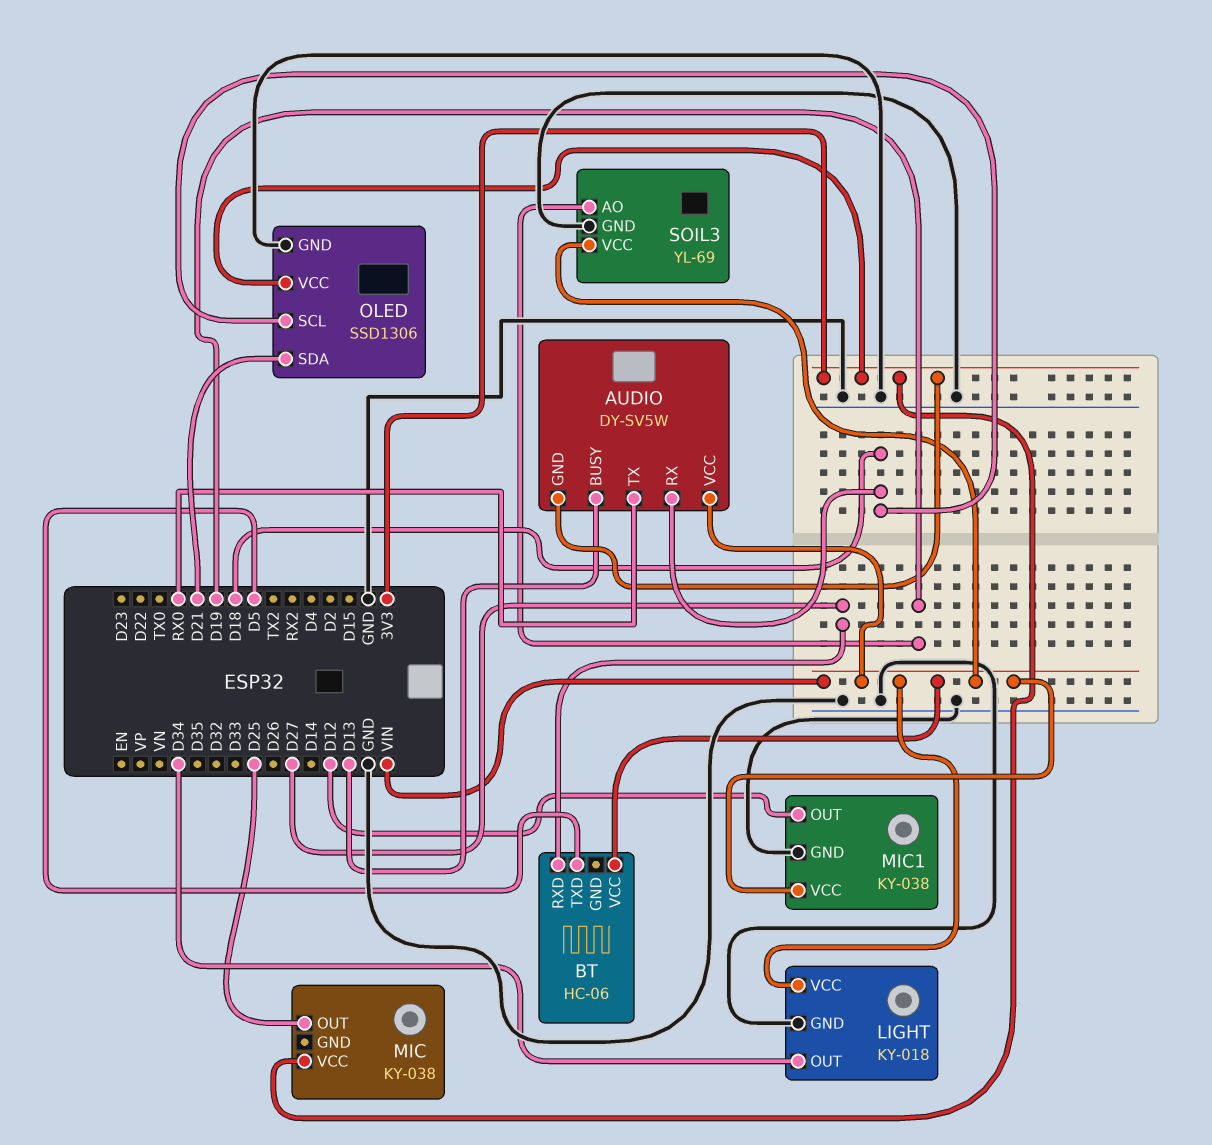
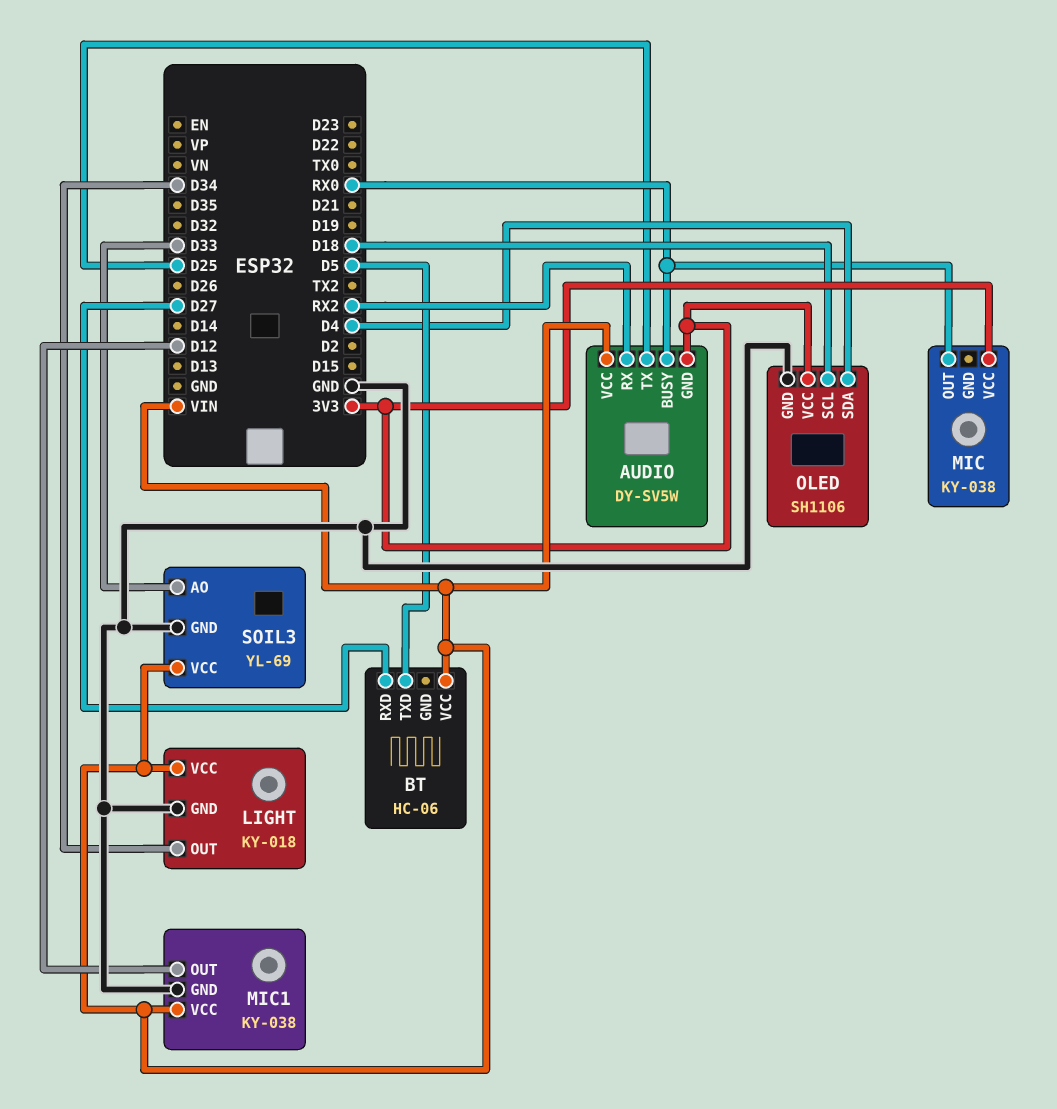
AUDIO pin BUSY: D13 -> RX0
AUDIO pin RX: D18 -> RX2
AUDIO pin TX: RX0 -> D25
MIC pin OUT: D25 -> RX0
OLED: SSD1306 -> SH1106
OLED pin SDA: D21 -> D4
SOIL3 pin AO: D19 -> D33

